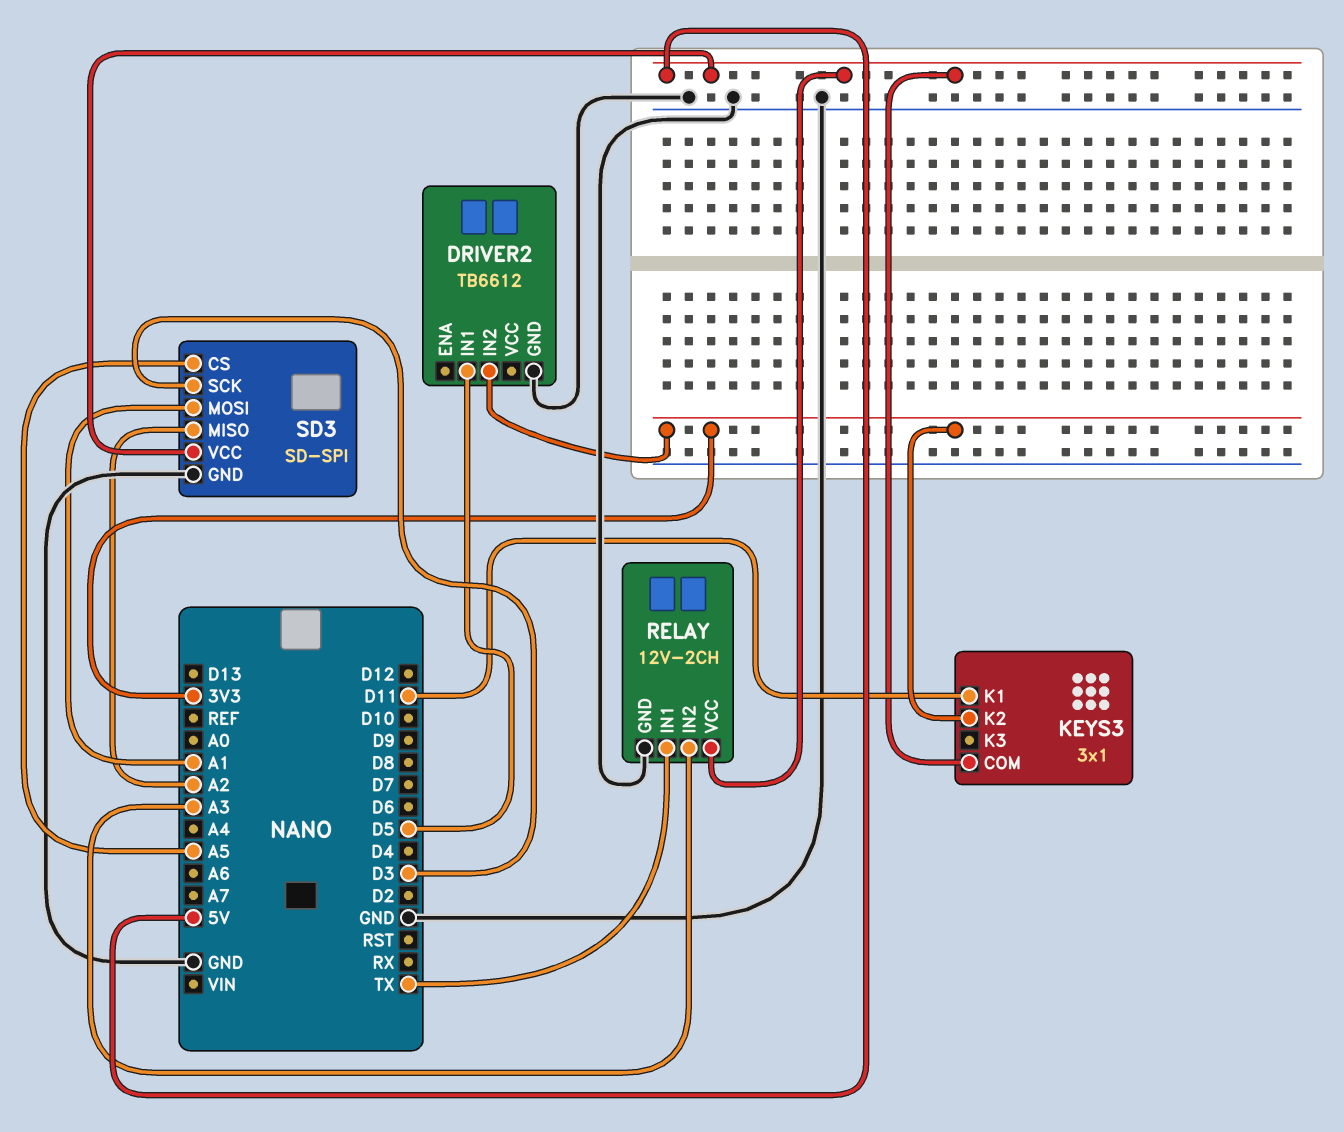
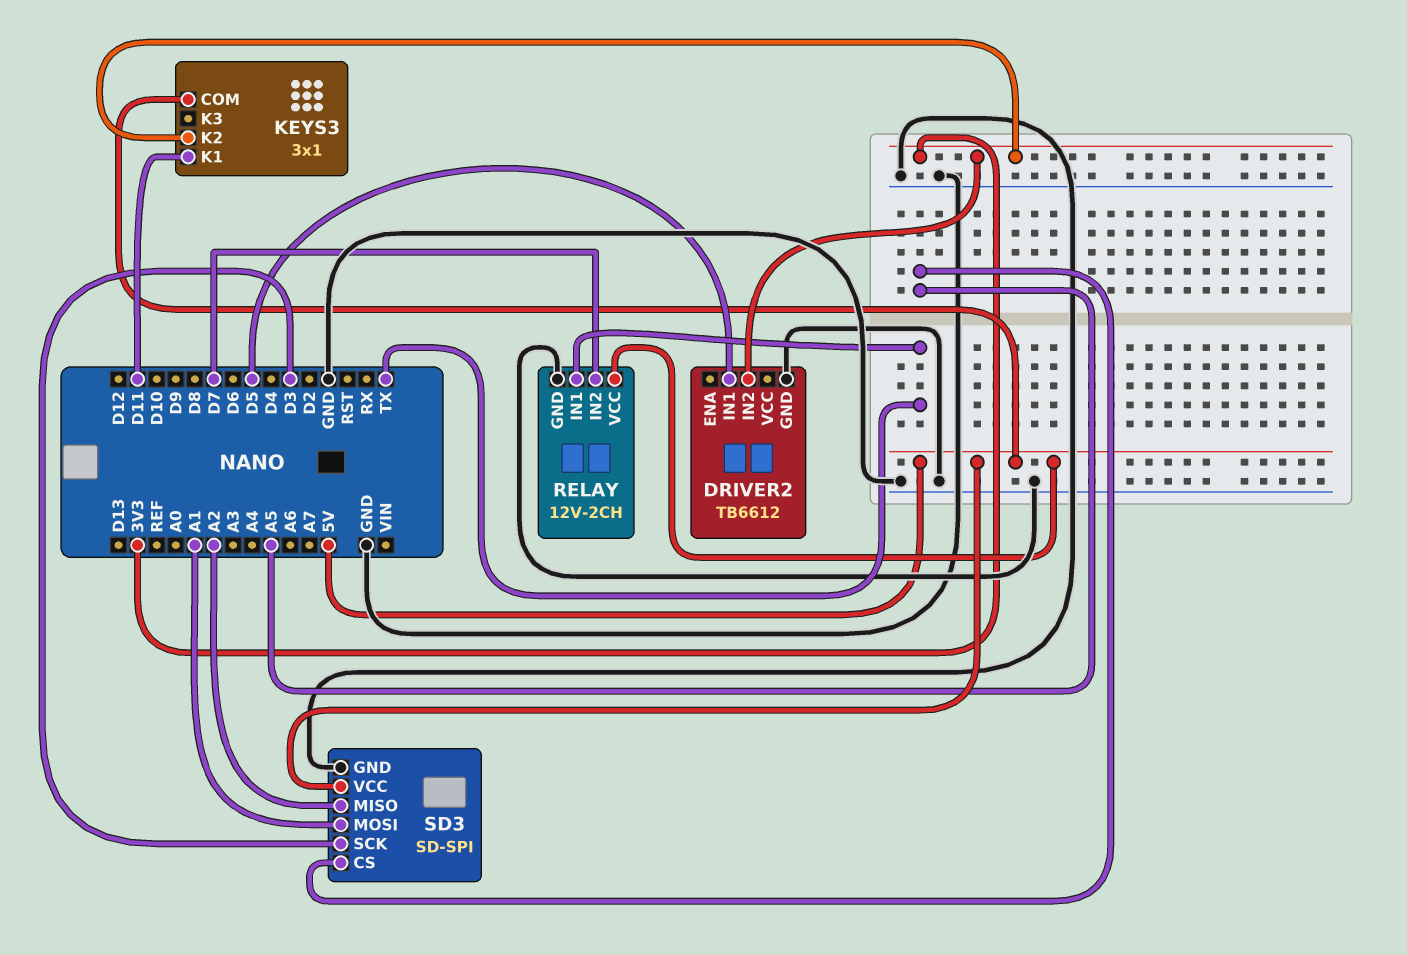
RELAY pin IN2: A3 -> D7

